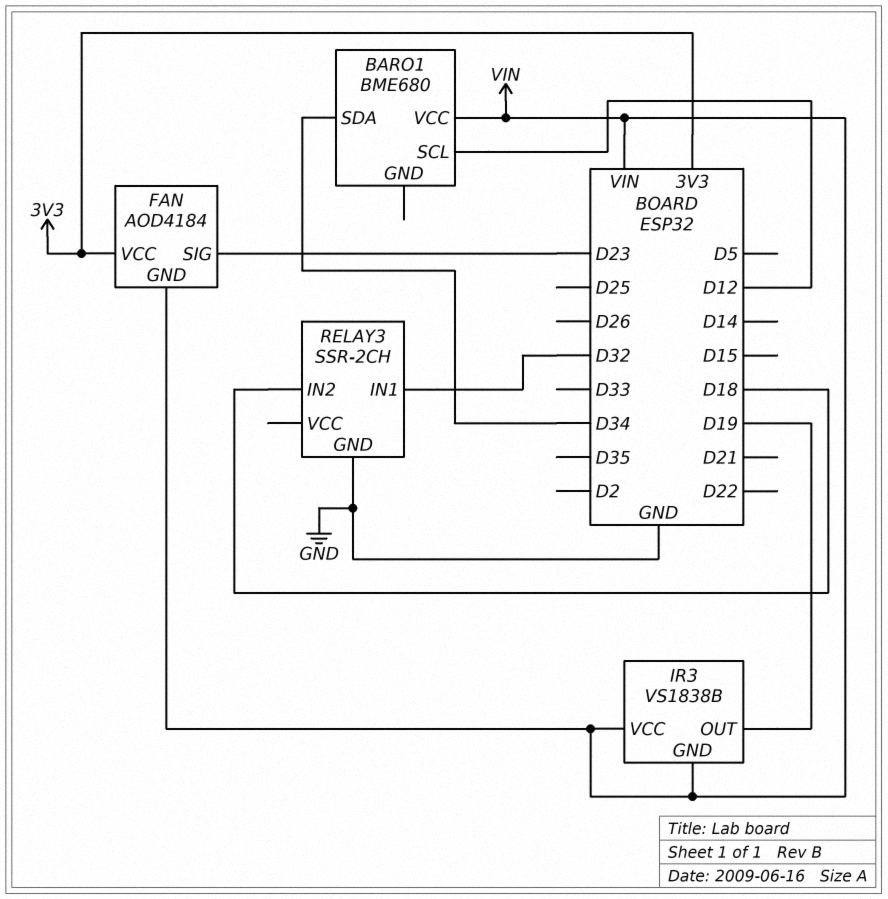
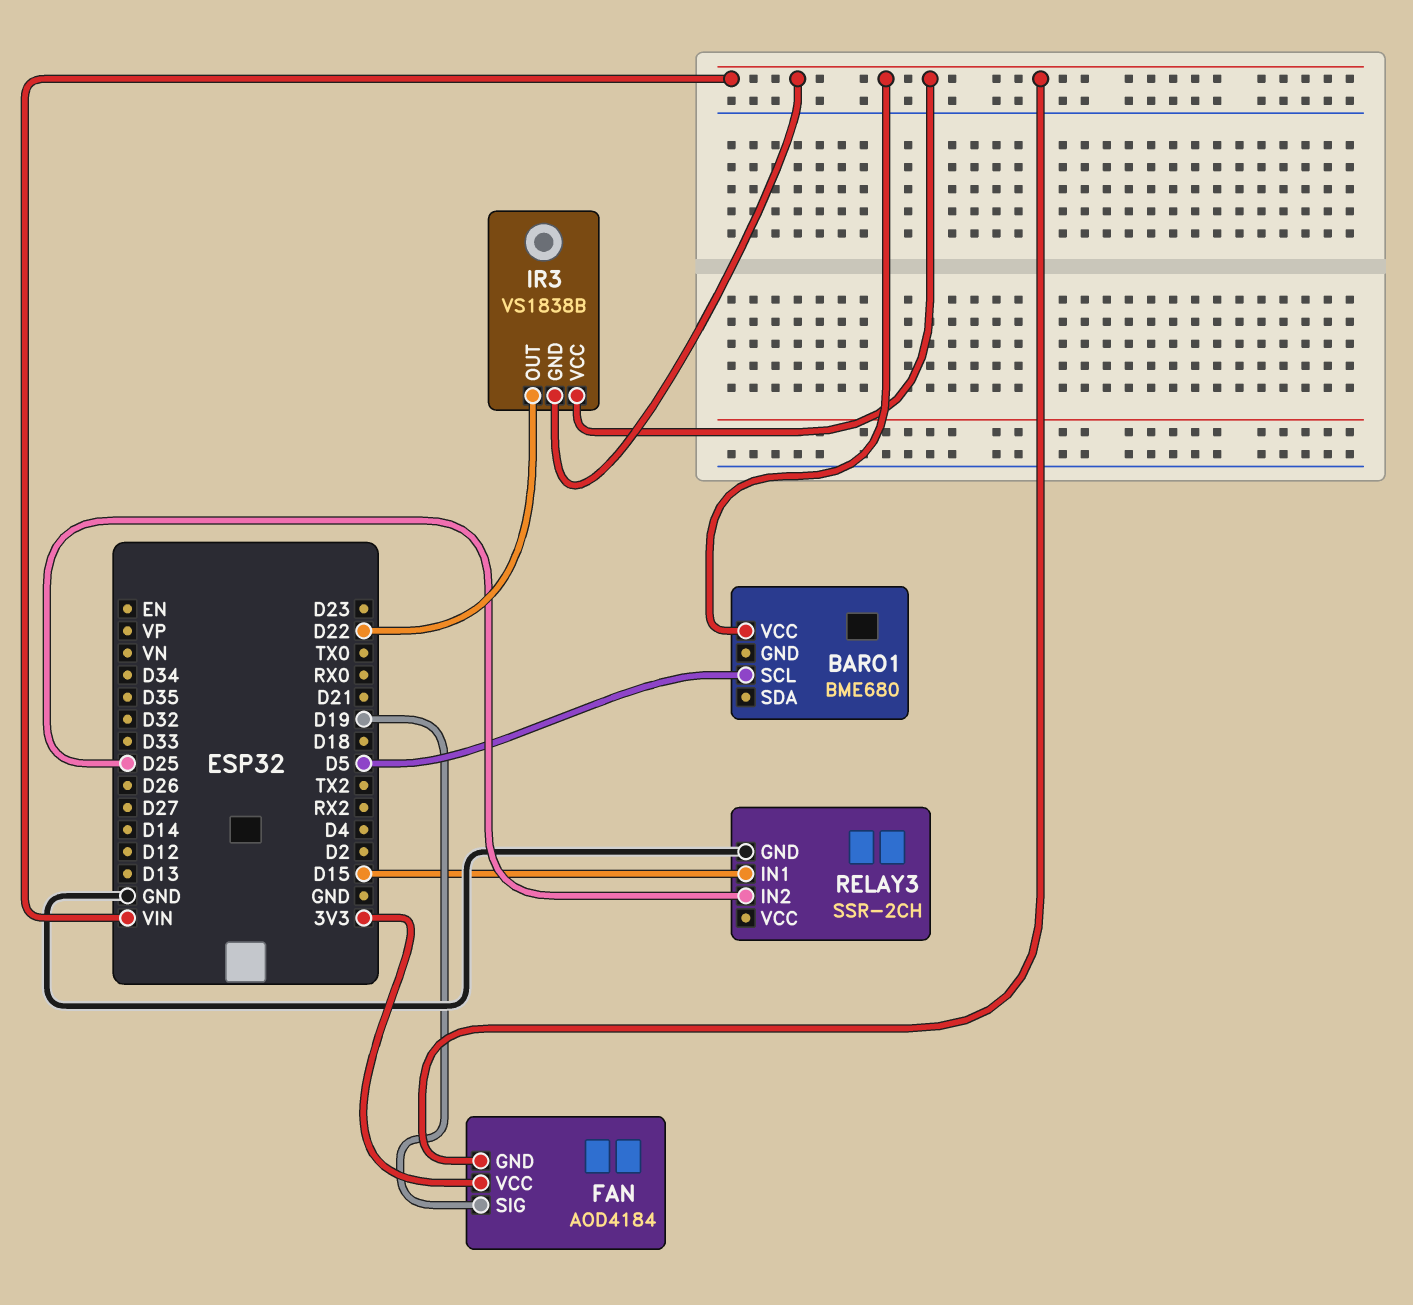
BARO1 pin SCL: D12 -> D5
BARO1 pin SDA: D34 -> none
FAN pin SIG: D23 -> D19
IR3 pin OUT: D19 -> D22
RELAY3 pin IN1: D32 -> D15
RELAY3 pin IN2: D18 -> D25

